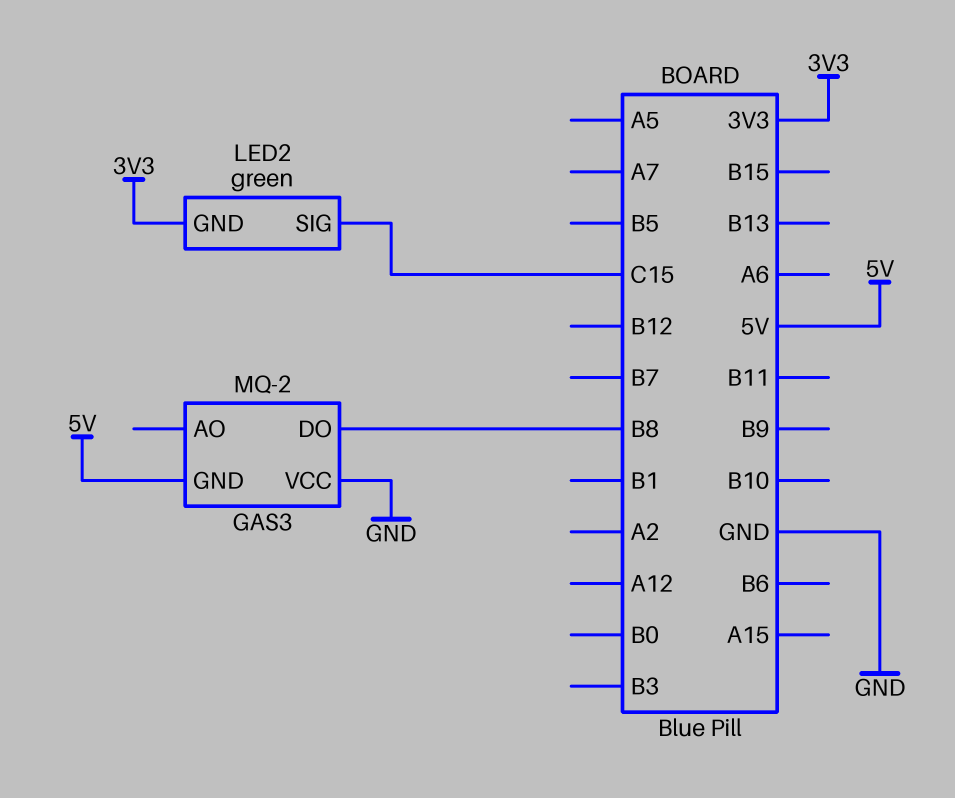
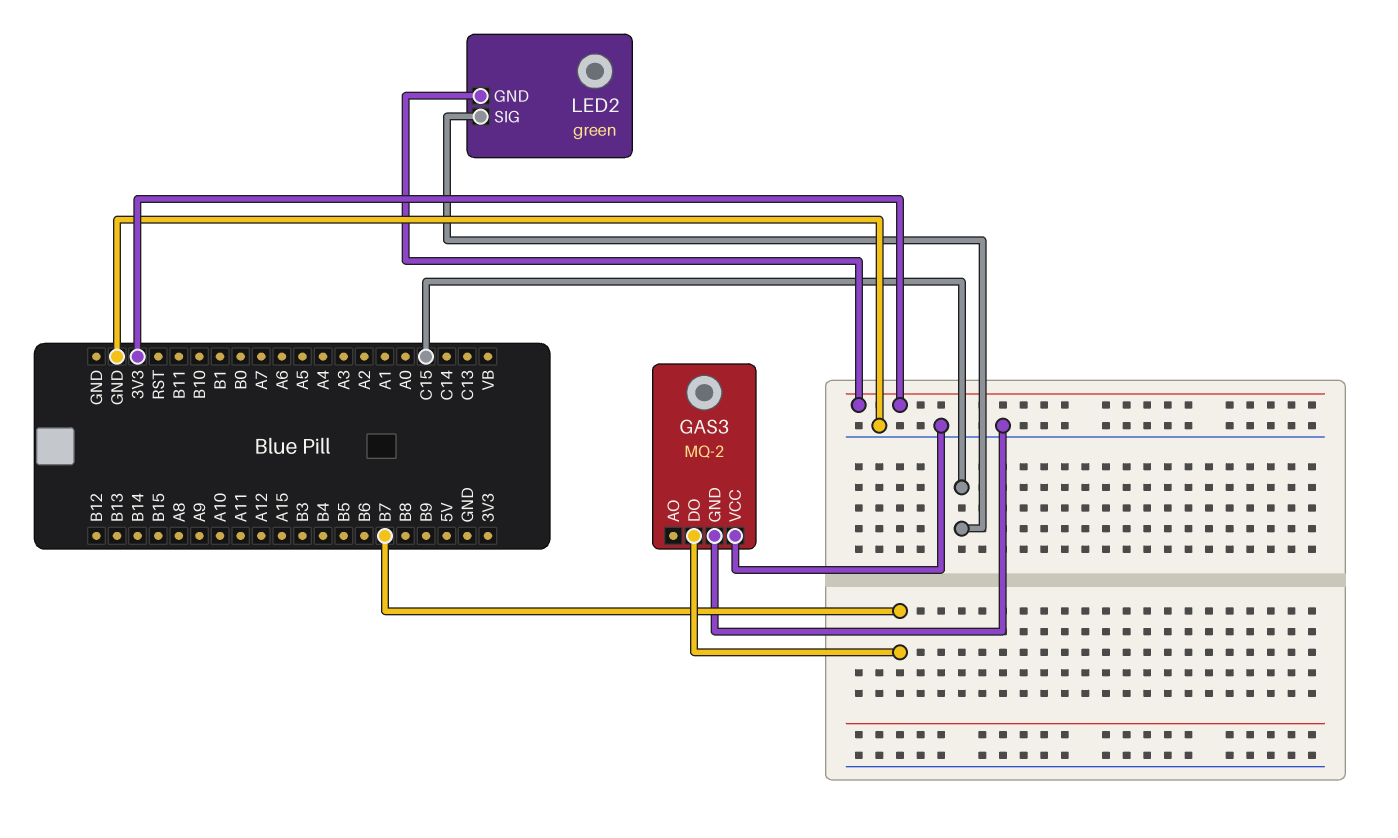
GAS3 pin DO: B8 -> B7
GAS3 pin GND: 5V -> GND

